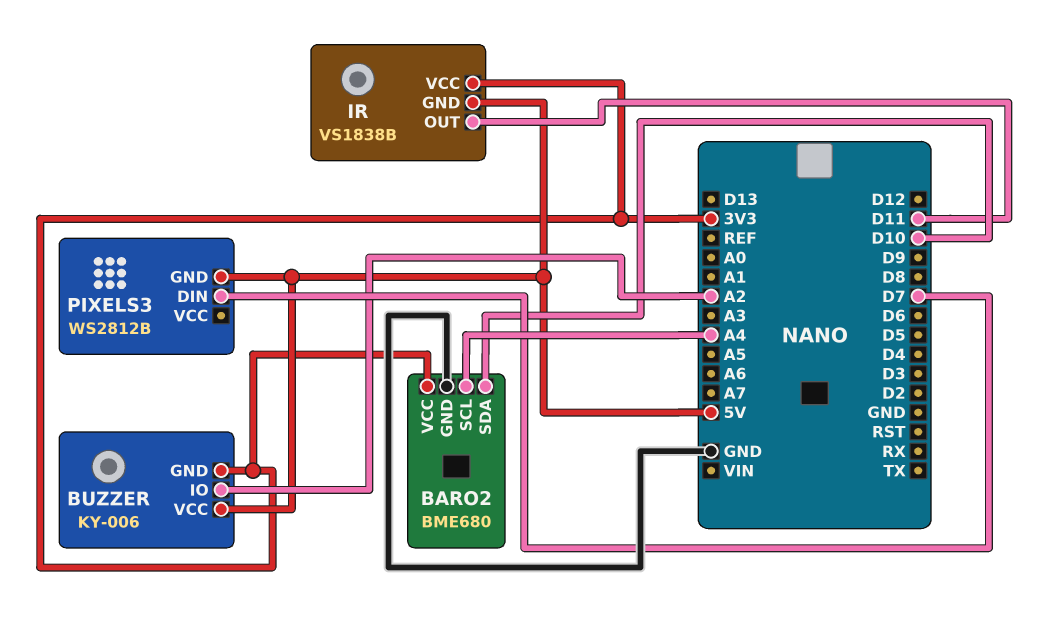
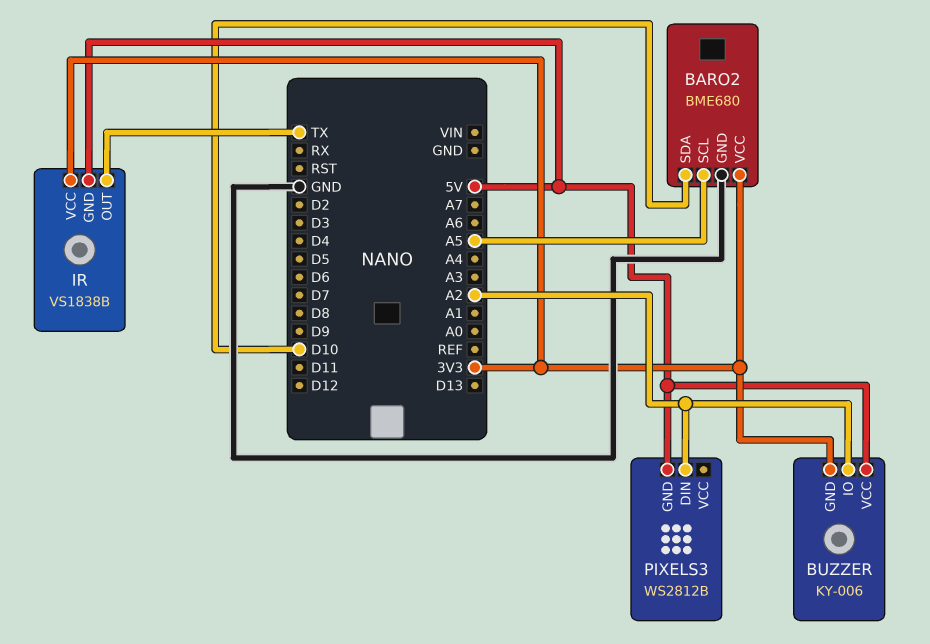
BARO2 pin SCL: A4 -> A5
IR pin OUT: D11 -> TX
PIXELS3 pin DIN: D7 -> A2

